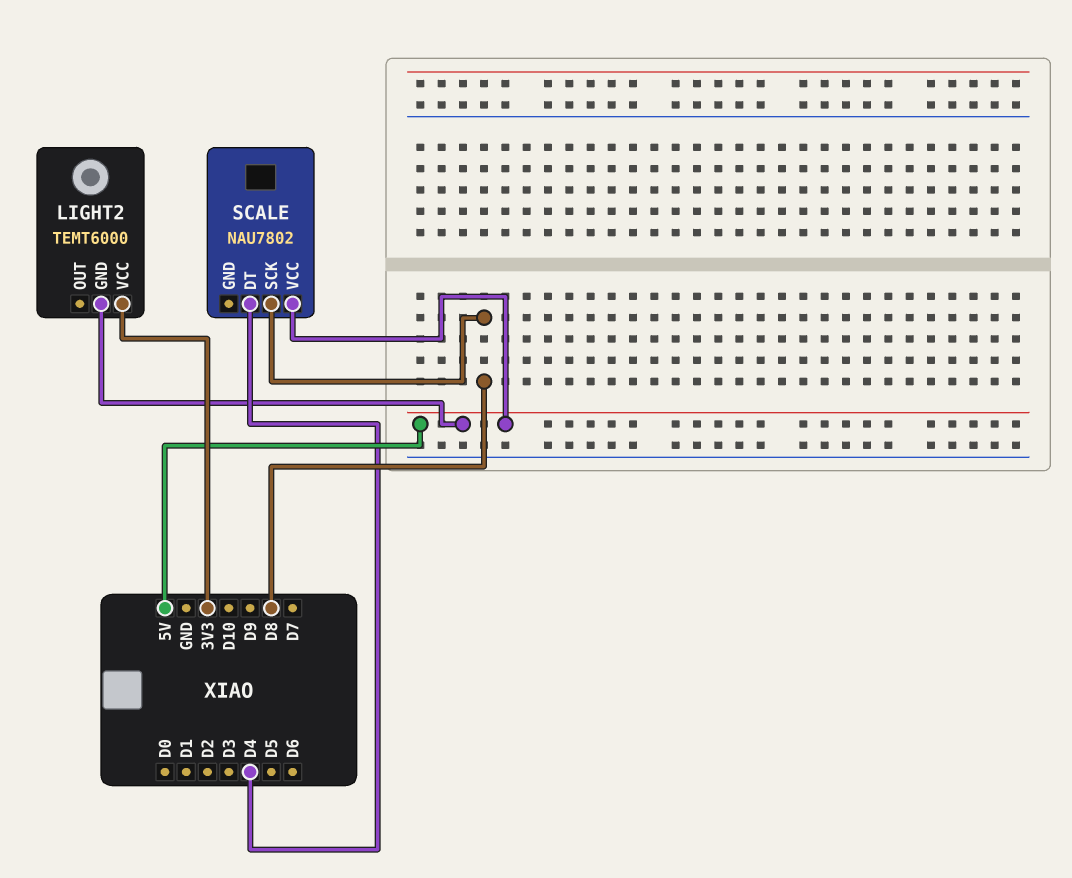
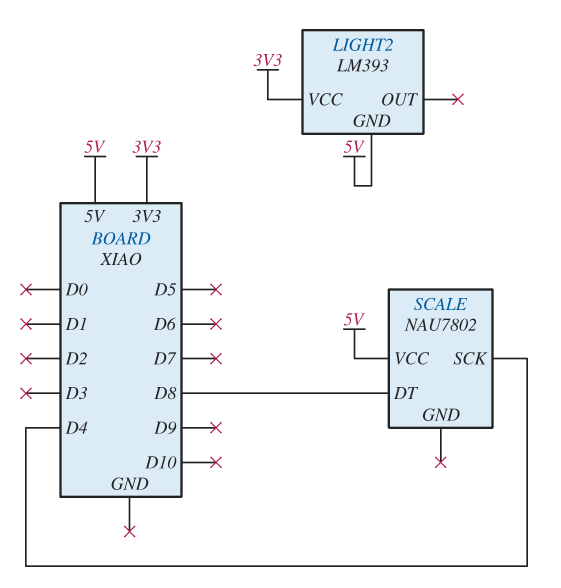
LIGHT2: TEMT6000 -> LM393
SCALE pin DT: D4 -> D8
SCALE pin SCK: D8 -> D4

